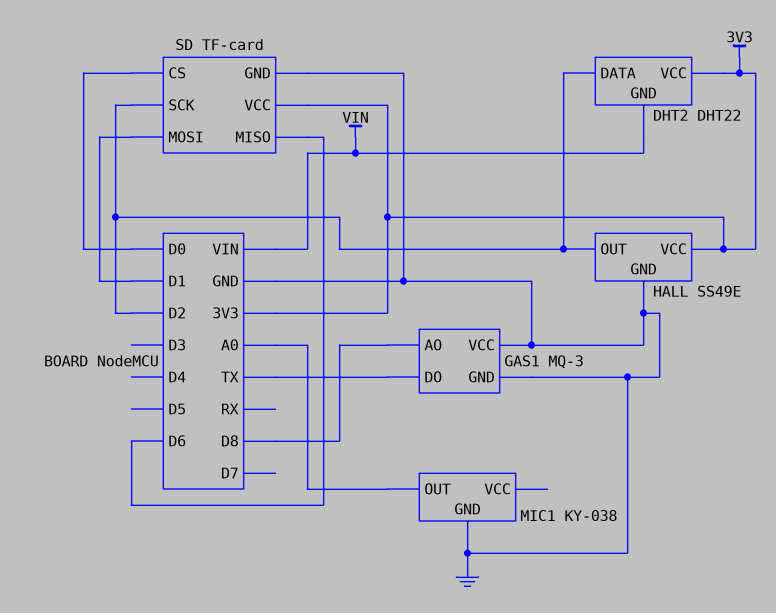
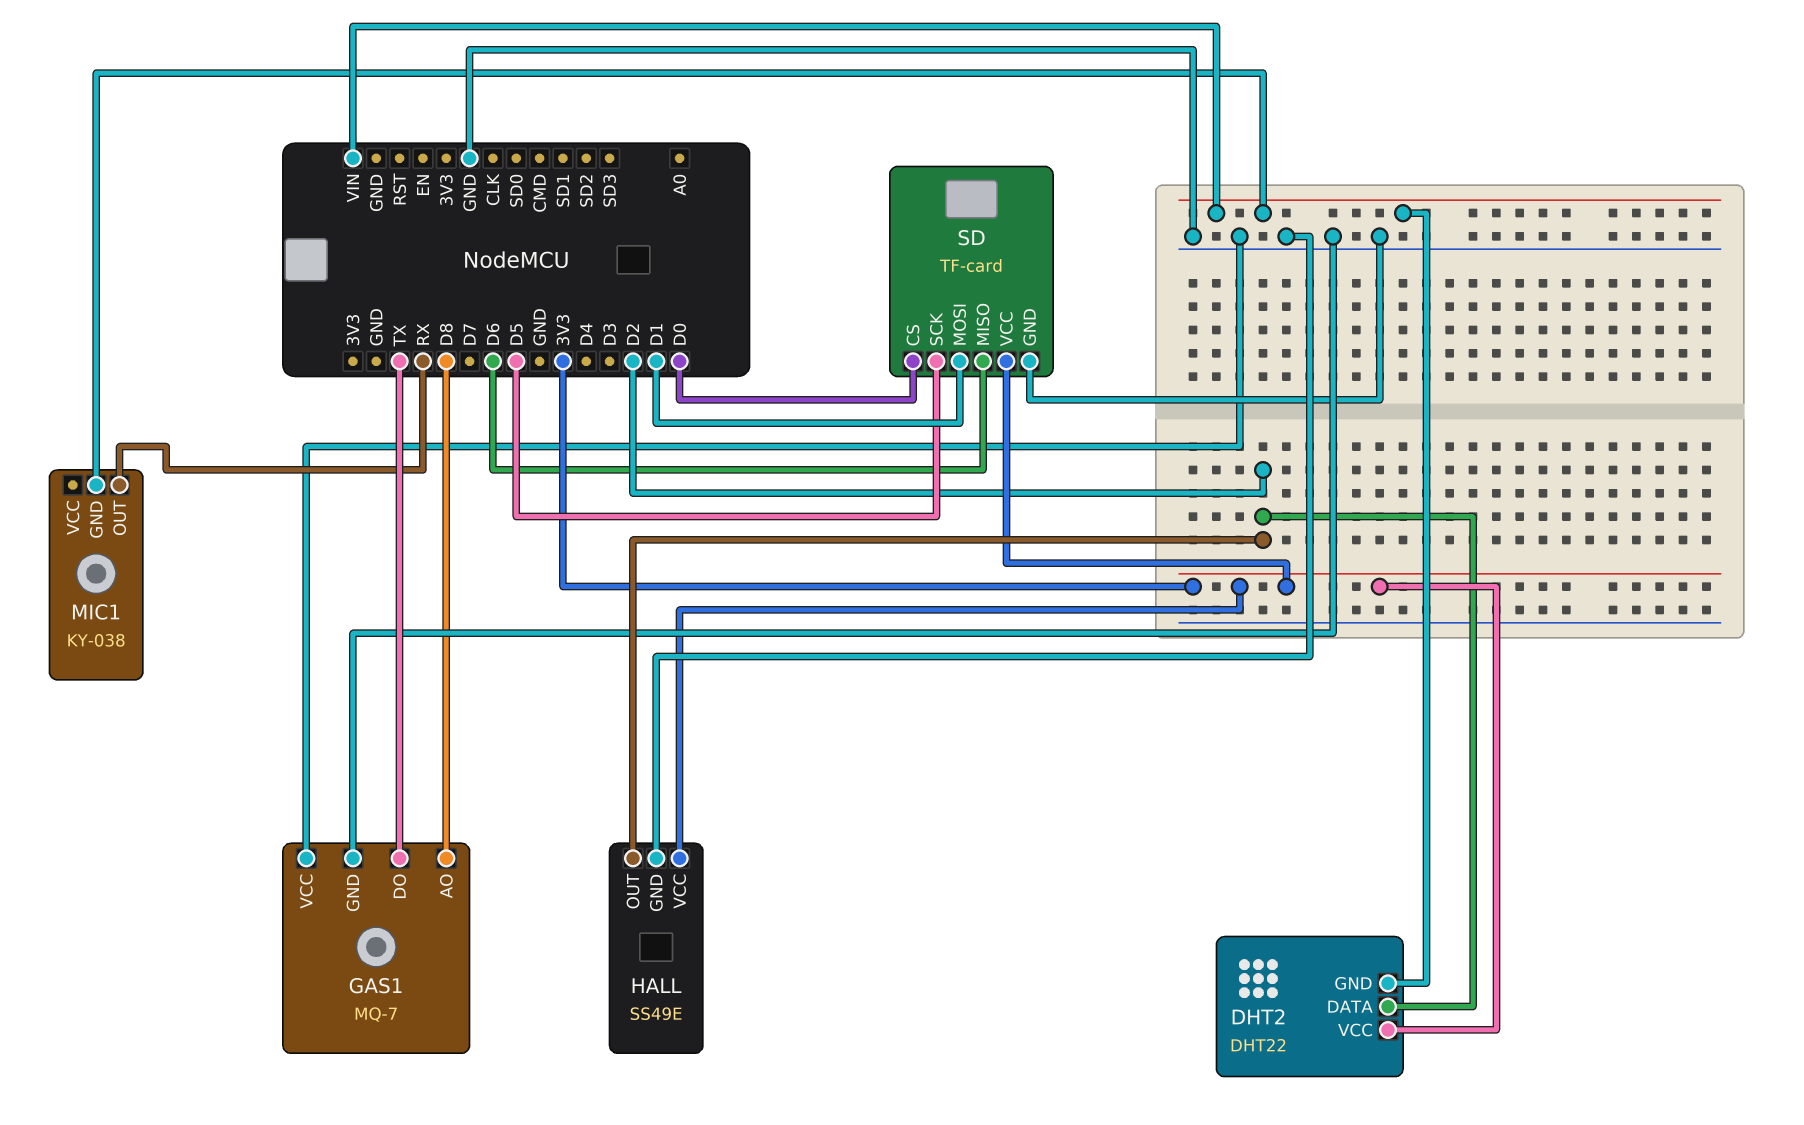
GAS1: MQ-3 -> MQ-7
MIC1 pin GND: GND -> VIN
MIC1 pin OUT: A0 -> RX
SD pin SCK: D2 -> D5

